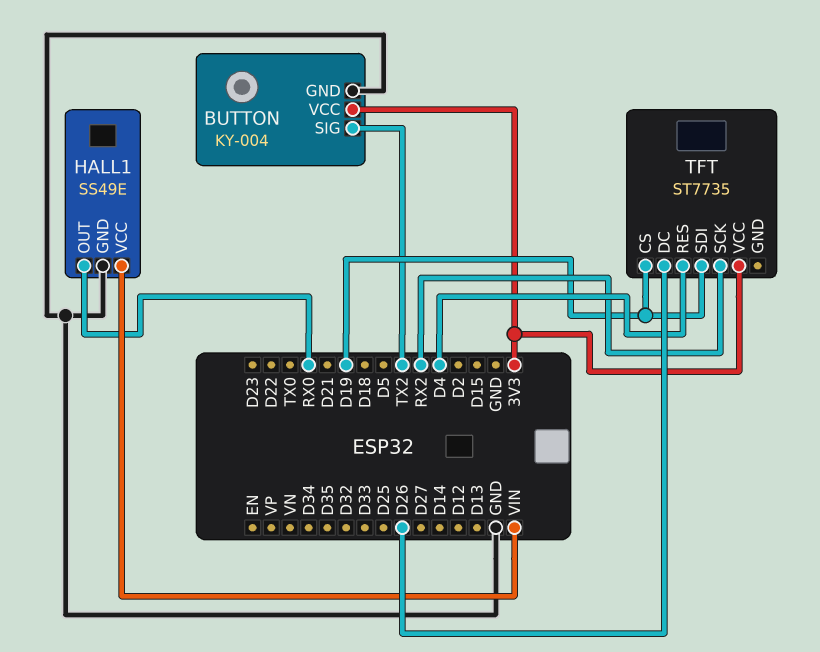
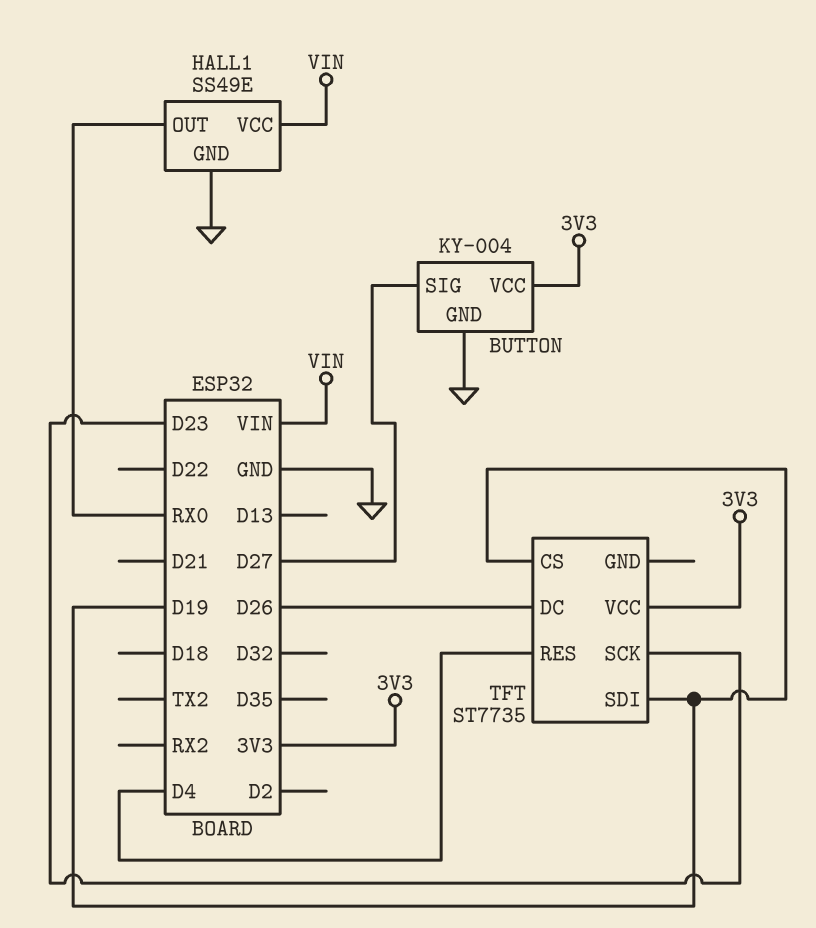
BUTTON pin SIG: TX2 -> D27
TFT pin SCK: RX2 -> D23

